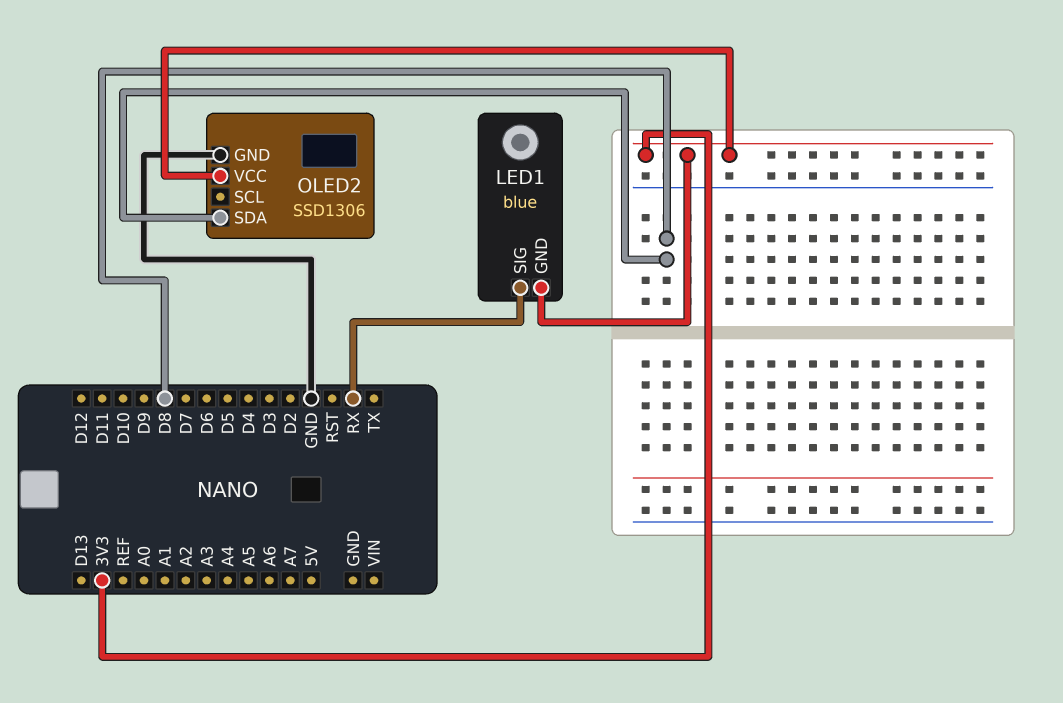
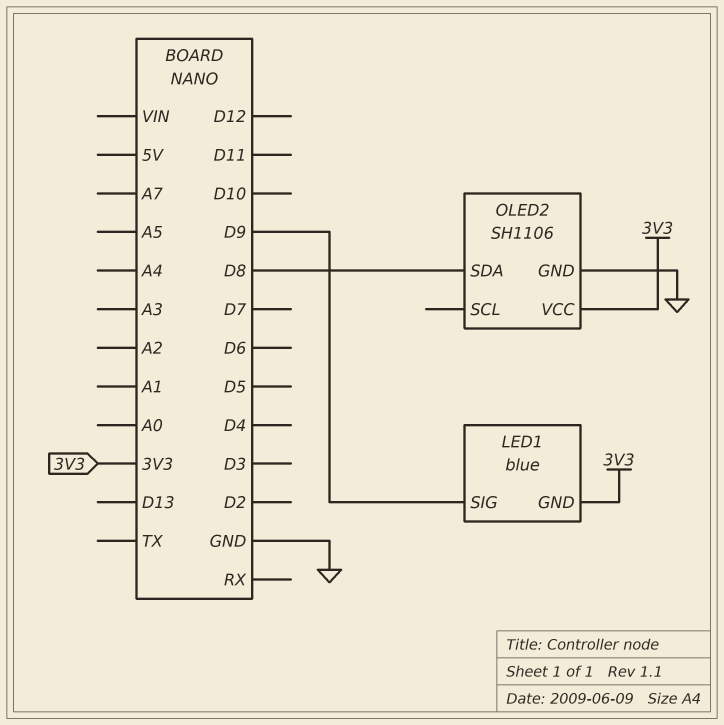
LED1 pin SIG: RX -> D9
OLED2: SSD1306 -> SH1106

